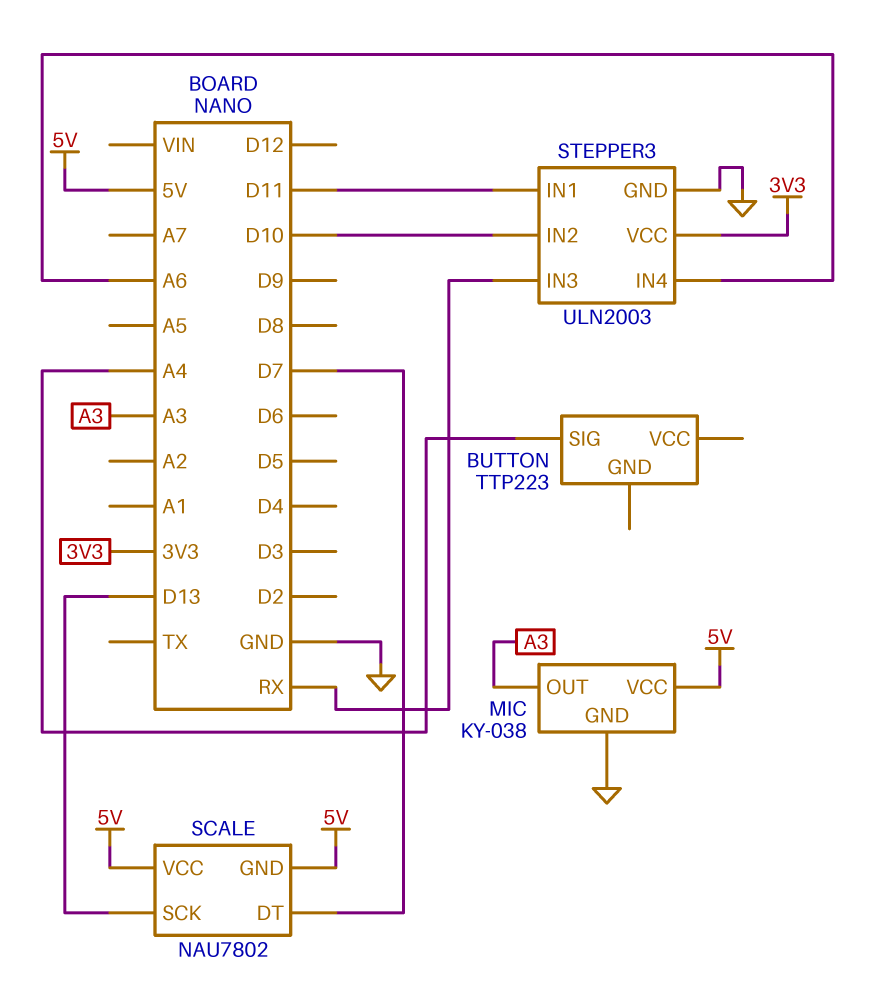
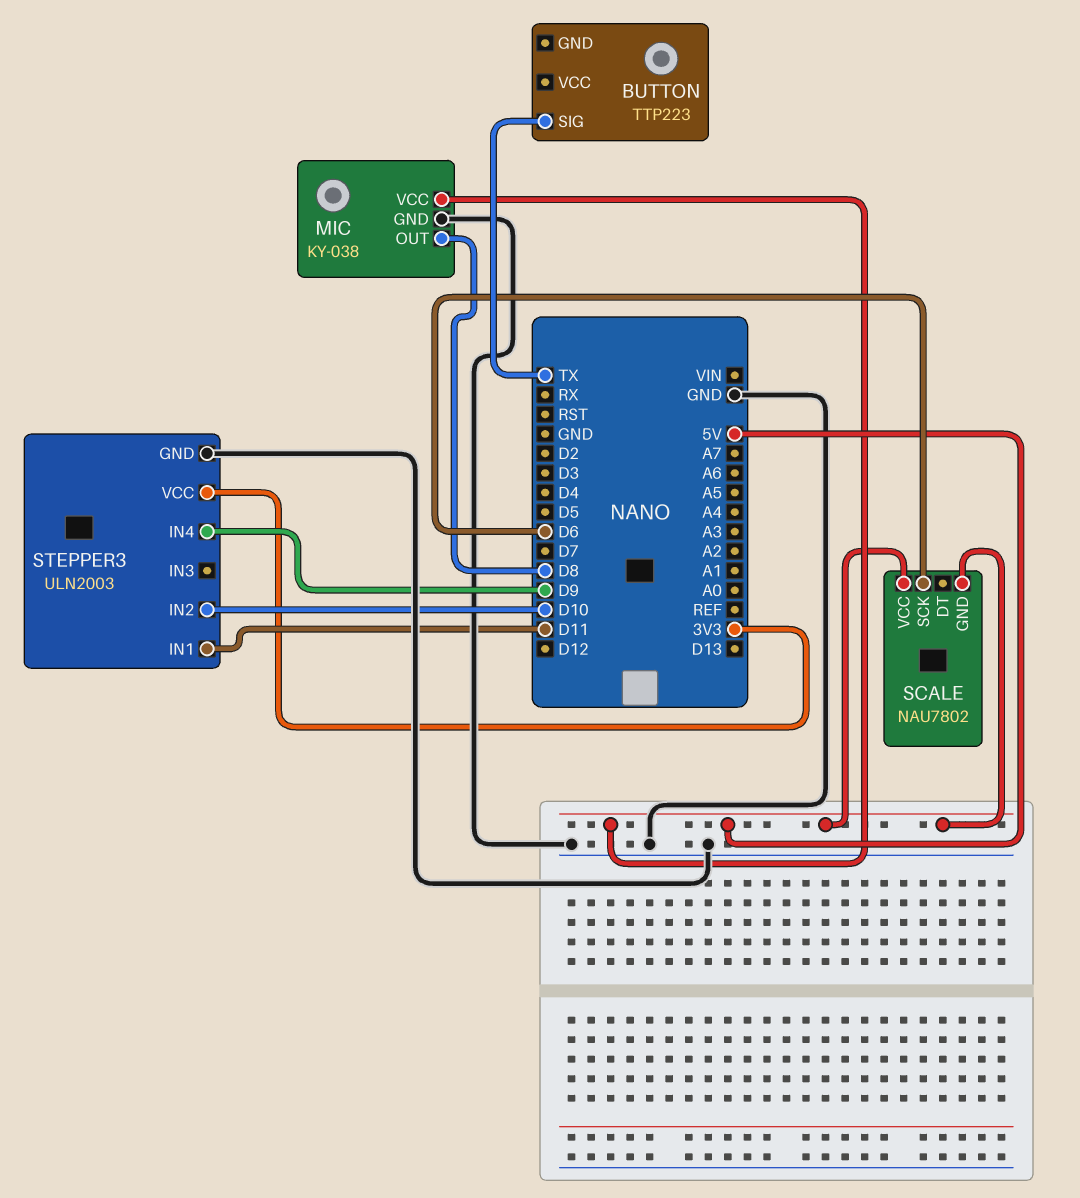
BUTTON pin SIG: A4 -> TX
MIC pin OUT: A3 -> D8
SCALE pin DT: D7 -> none
SCALE pin SCK: D13 -> D6
STEPPER3 pin IN3: RX -> none
STEPPER3 pin IN4: A6 -> D9

